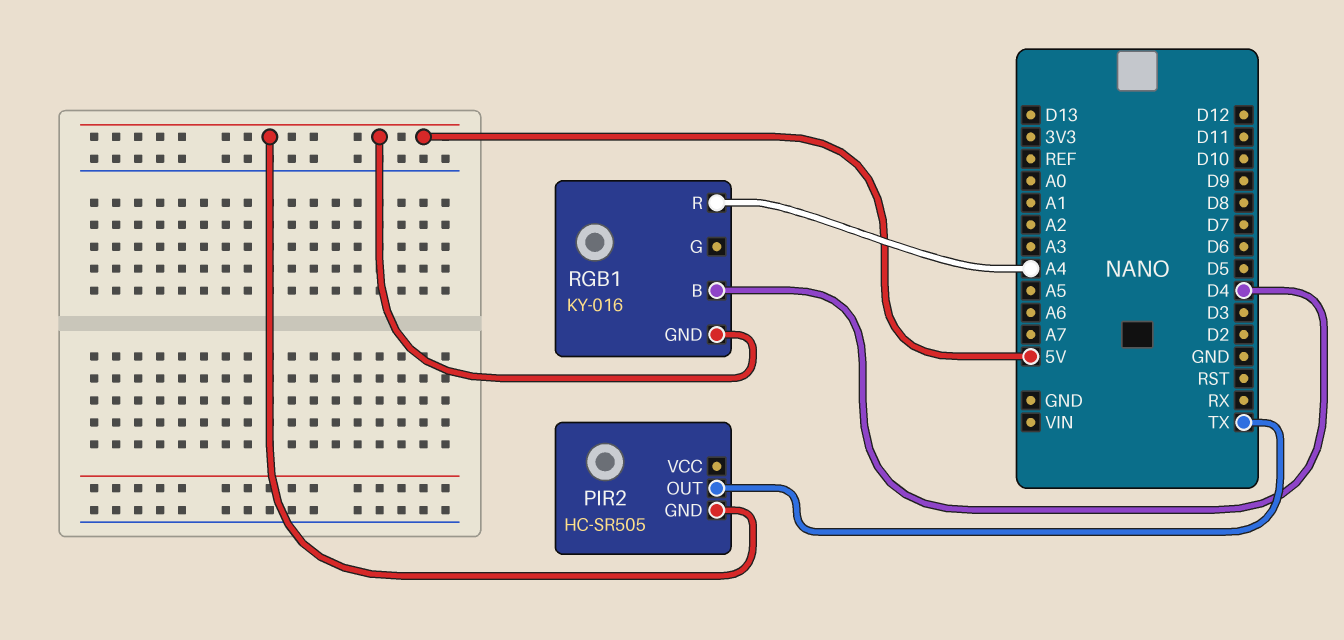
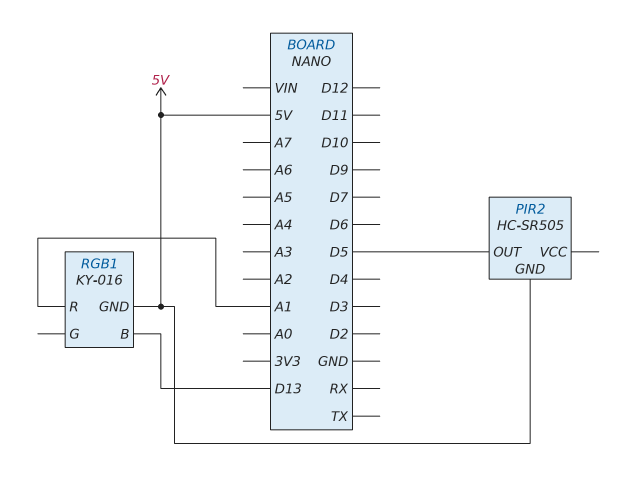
PIR2 pin OUT: TX -> D5
RGB1 pin B: D4 -> D13
RGB1 pin R: A4 -> A1

